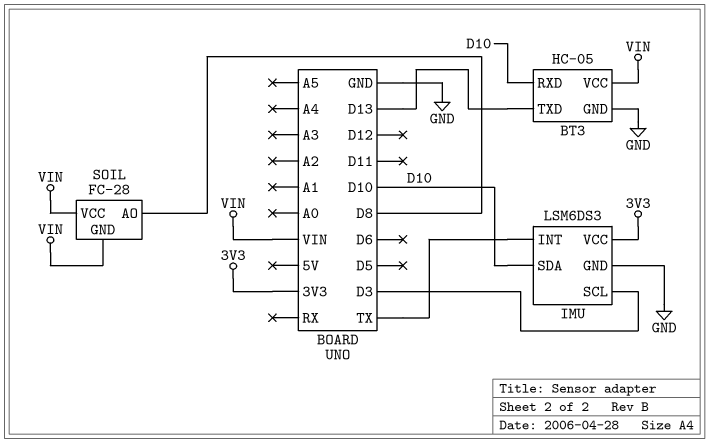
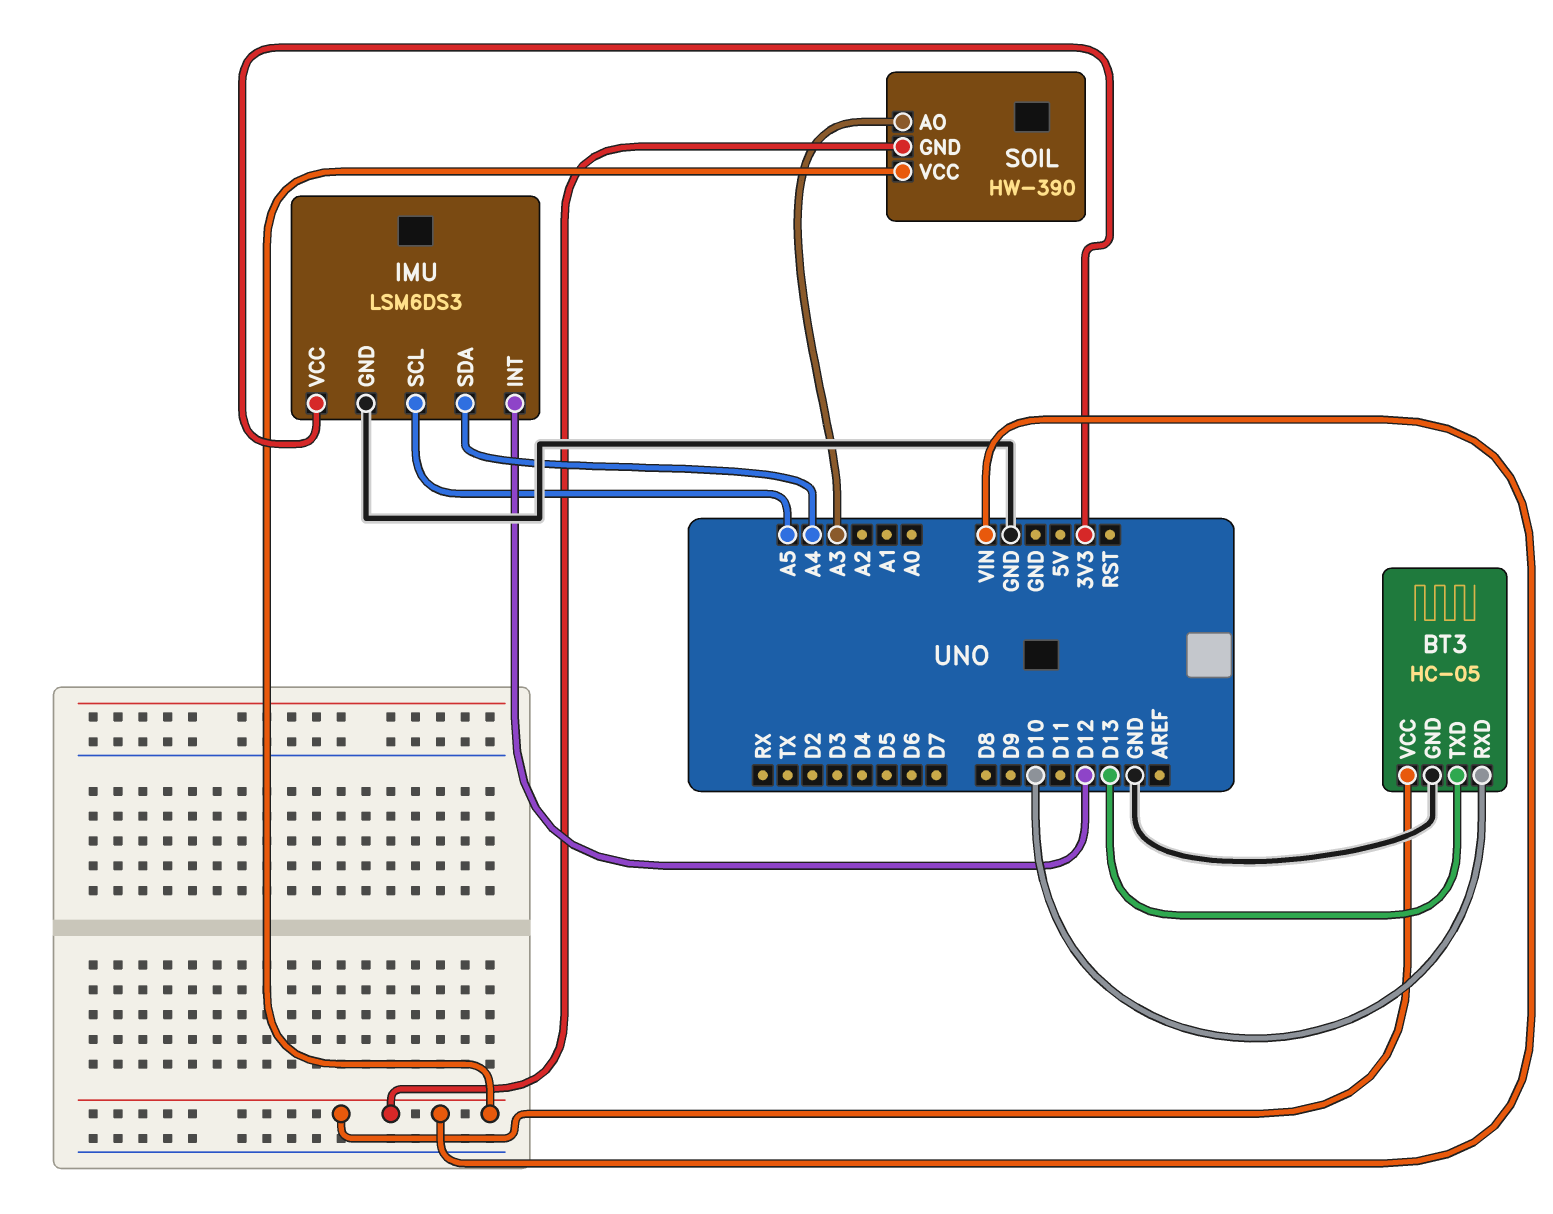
IMU pin INT: TX -> D12
IMU pin SCL: D3 -> A5
IMU pin SDA: D10 -> A4
SOIL: FC-28 -> HW-390
SOIL pin AO: D8 -> A3

